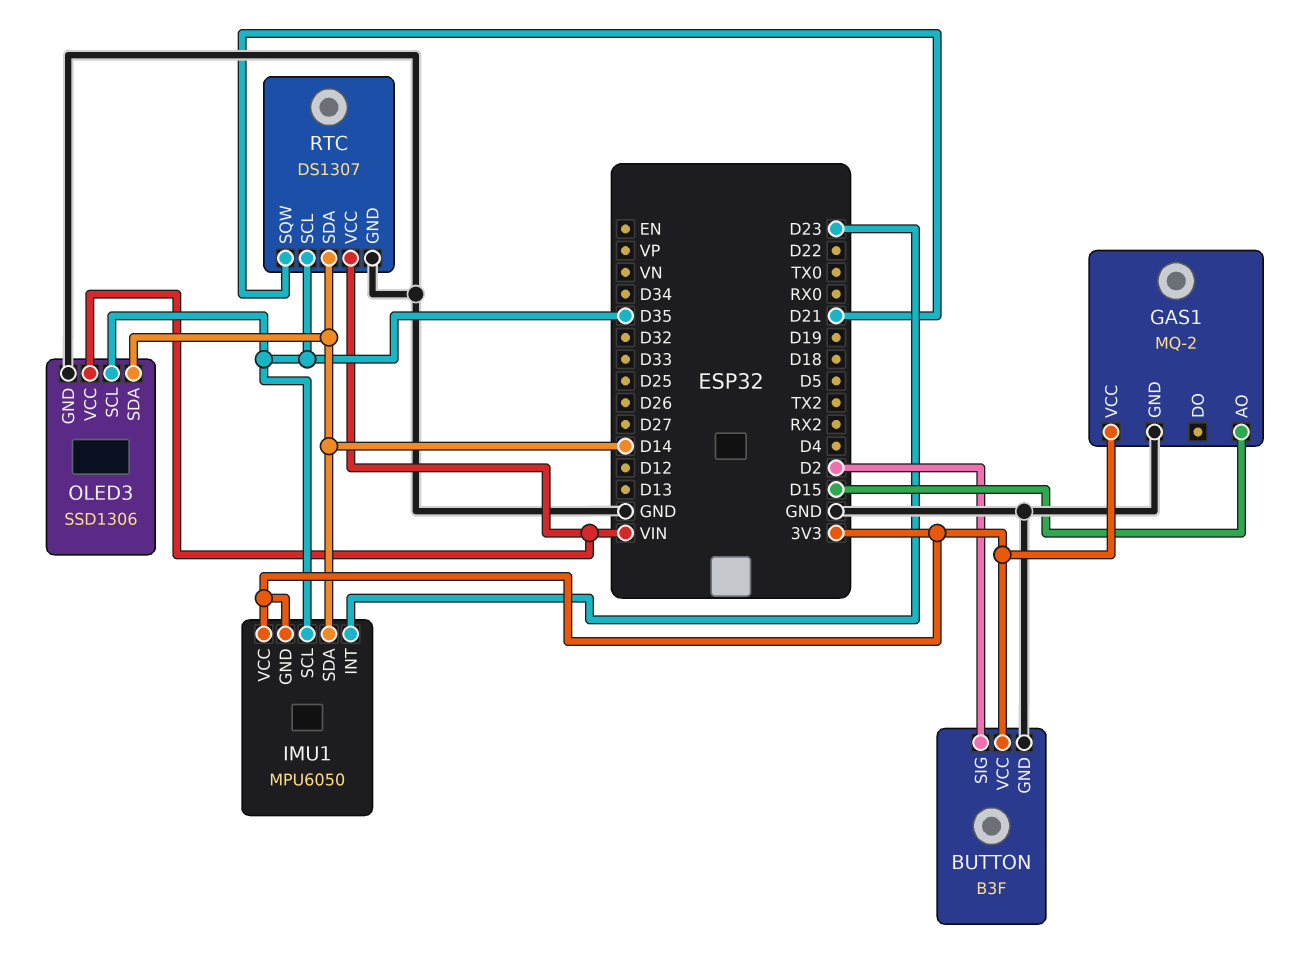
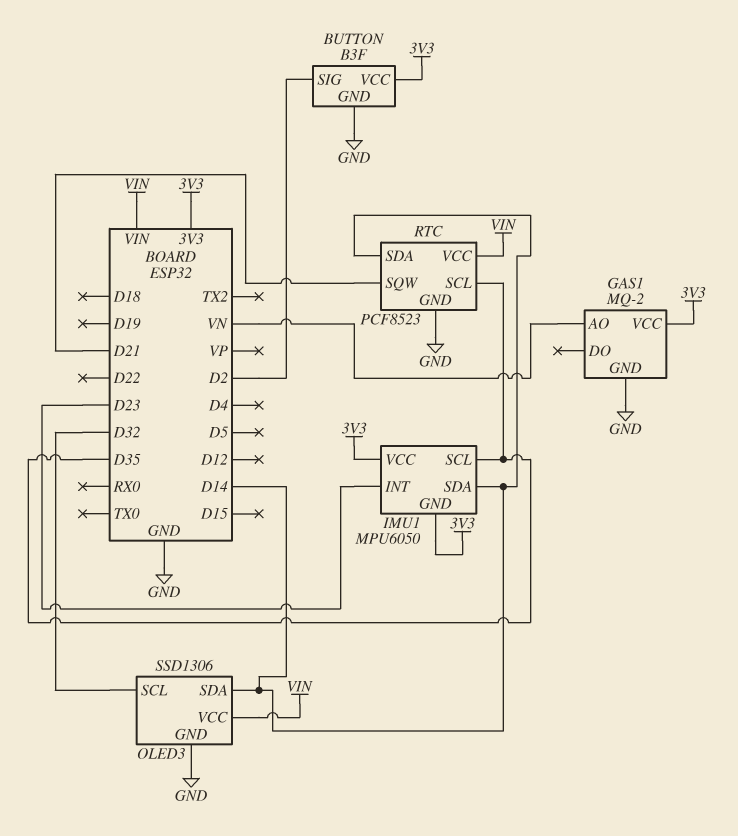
GAS1 pin AO: D15 -> VN
OLED3 pin SCL: D35 -> D32
RTC: DS1307 -> PCF8523

